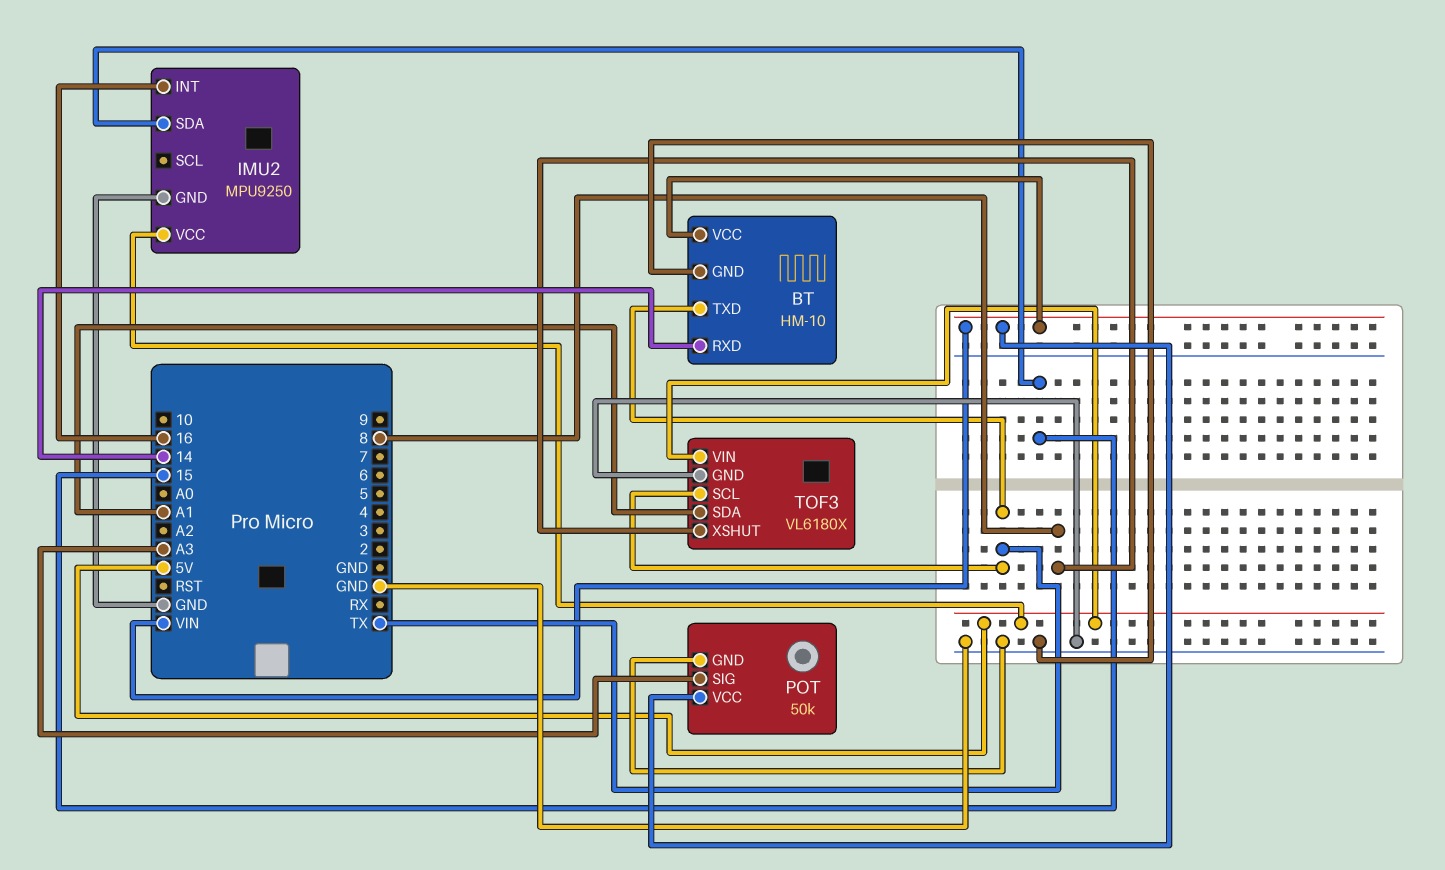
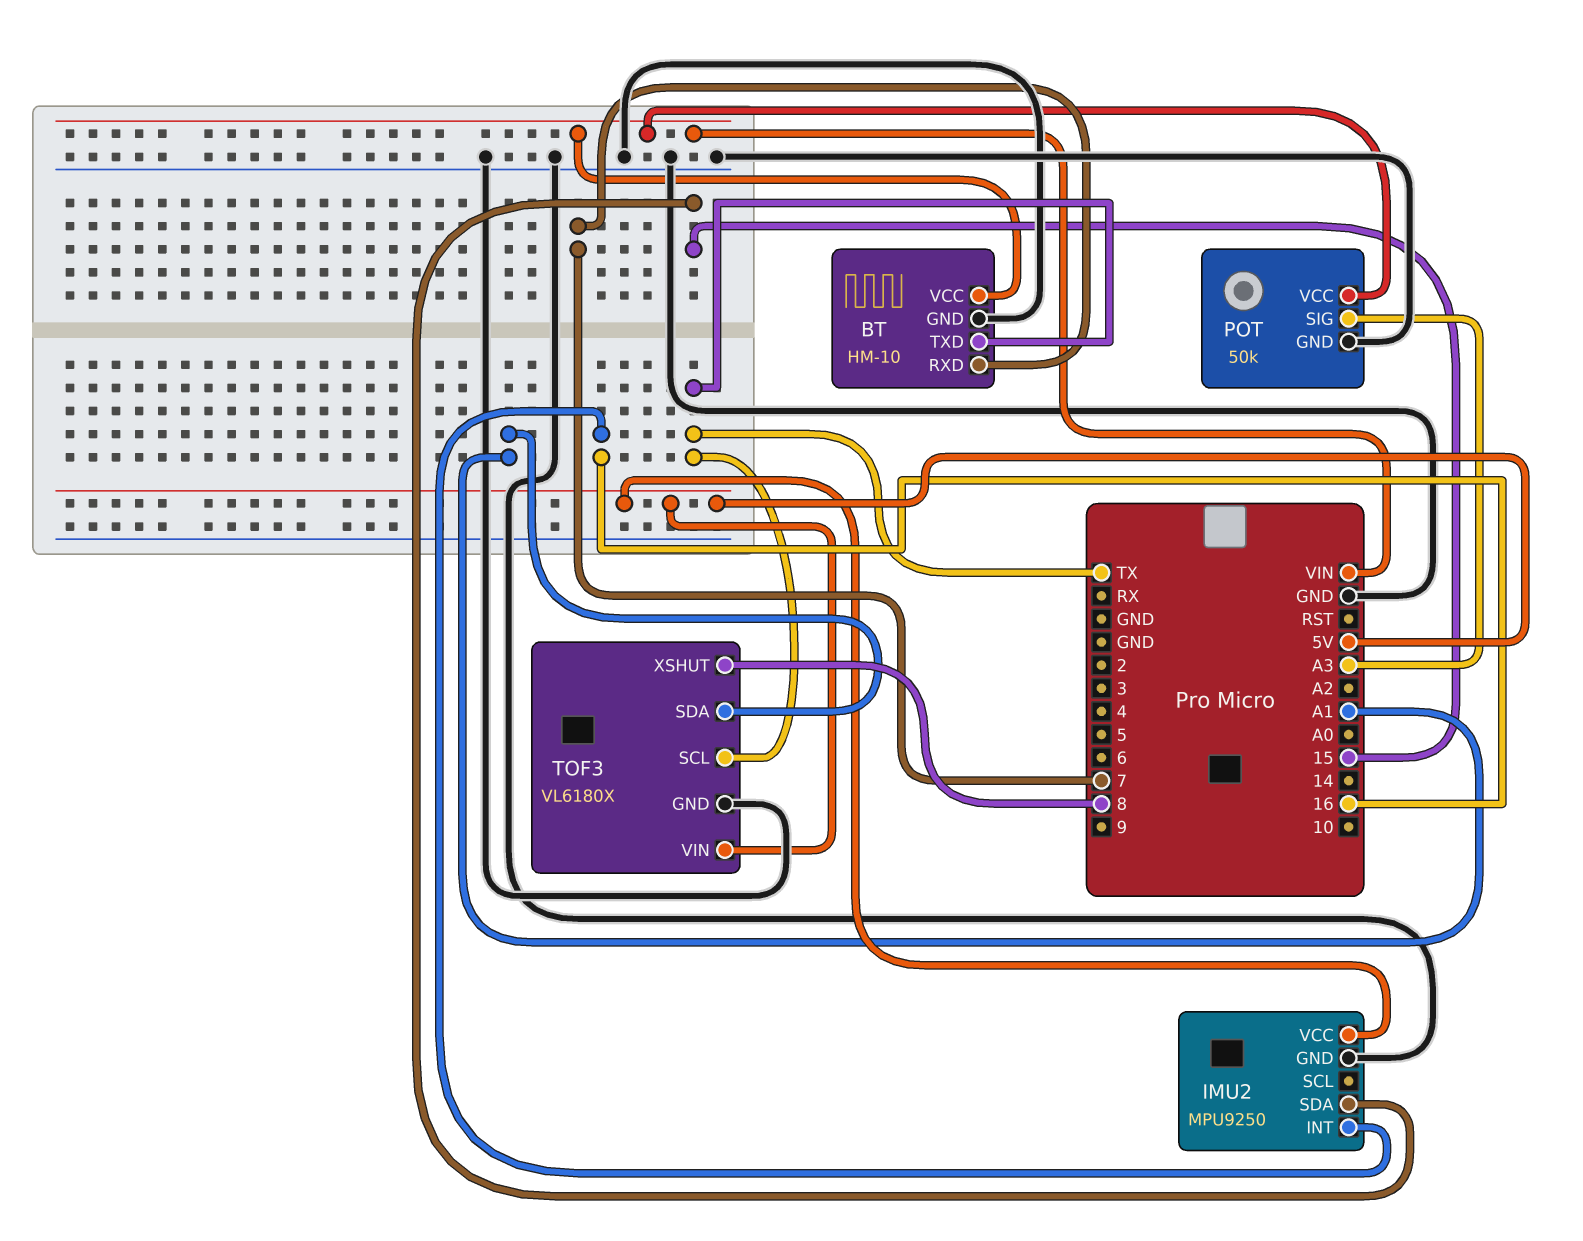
BT pin RXD: 14 -> 7

